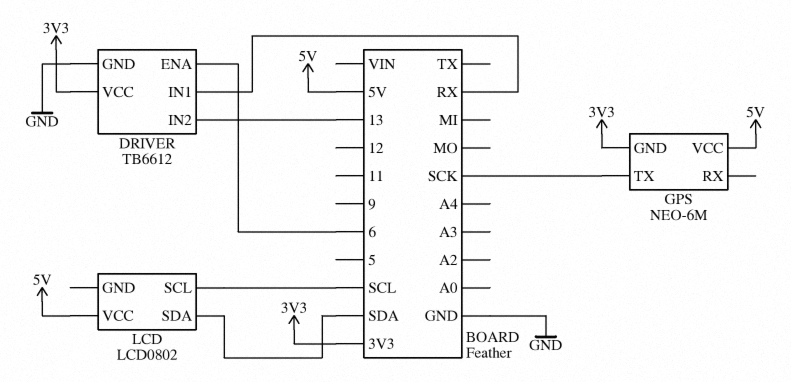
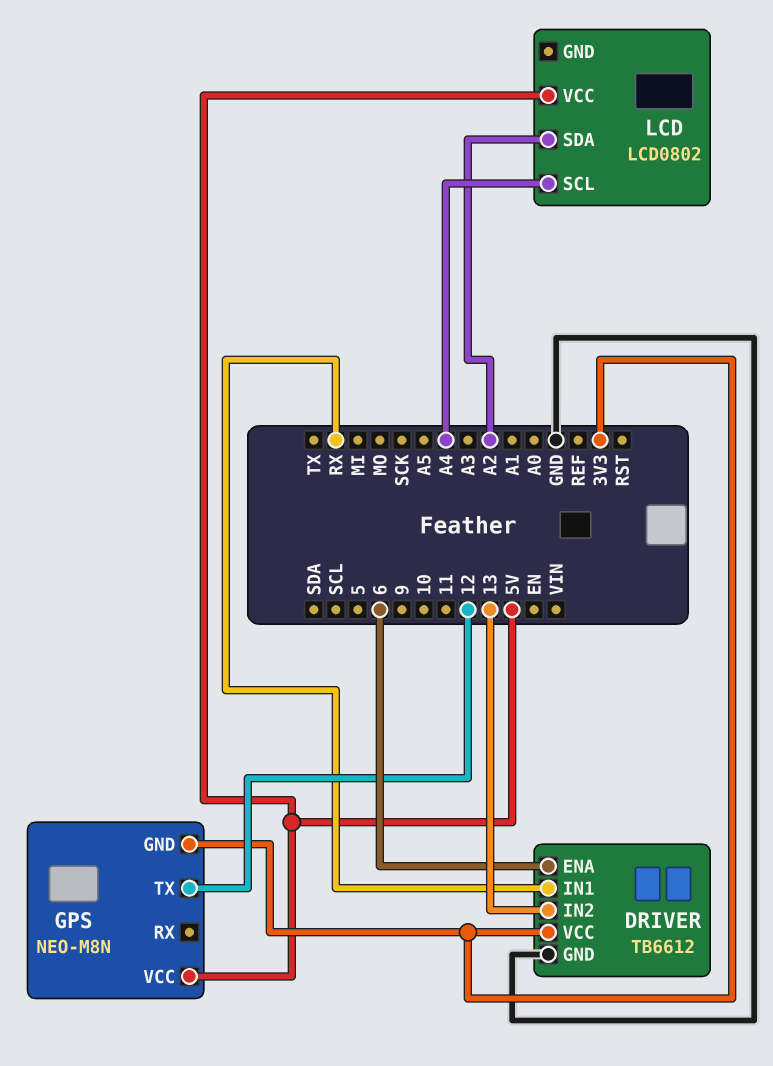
GPS: NEO-6M -> NEO-M8N
GPS pin TX: SCK -> 12
LCD pin SCL: SCL -> A4
LCD pin SDA: SDA -> A2

